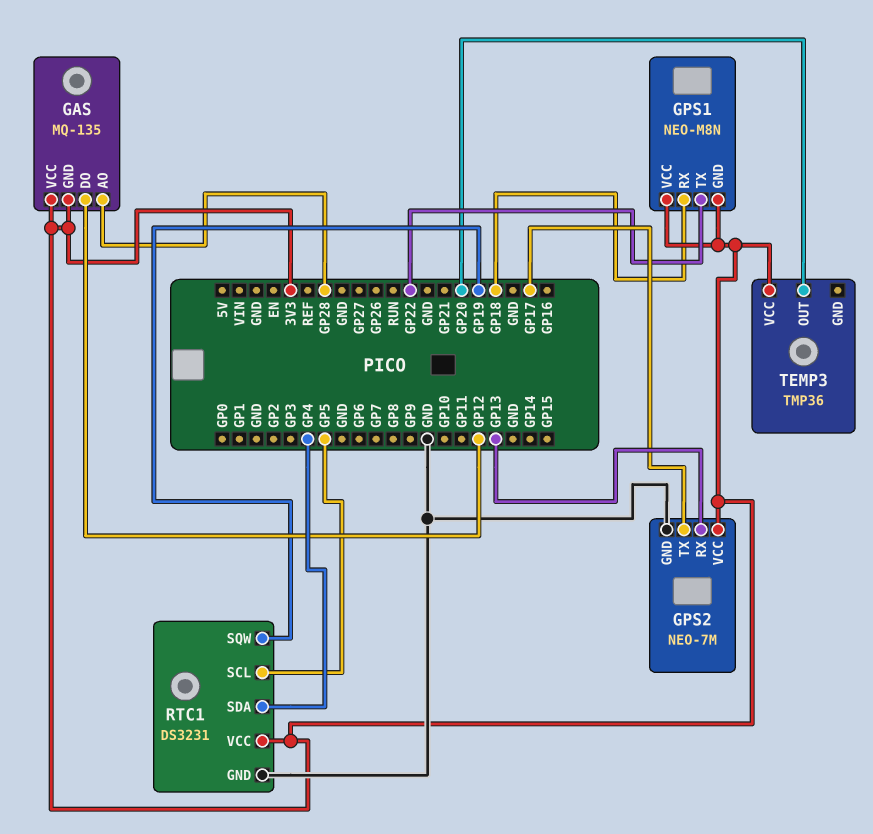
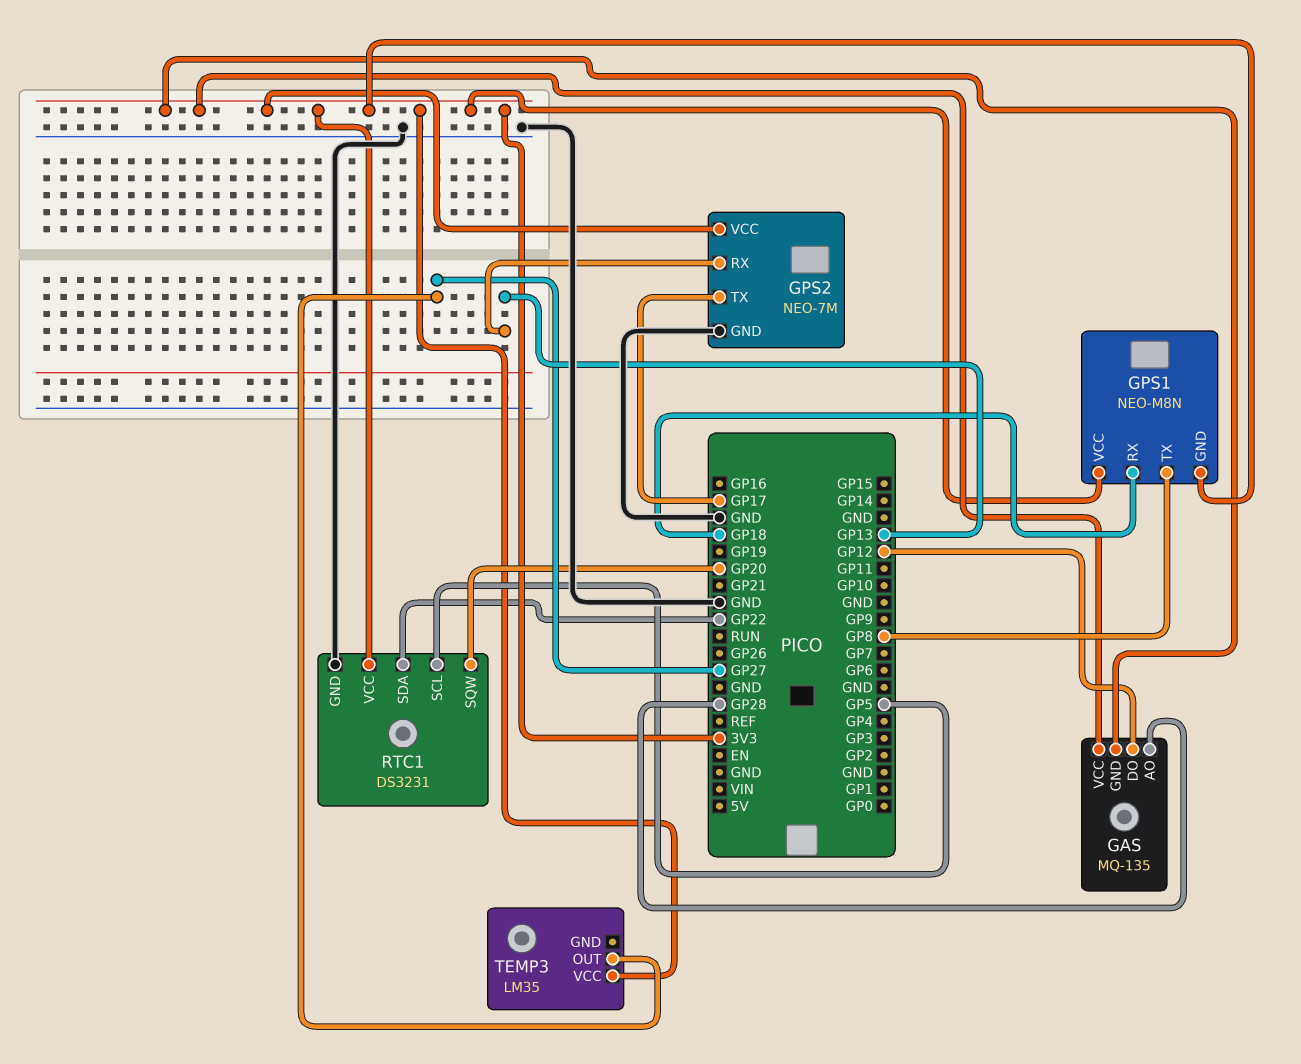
GPS1 pin TX: GP22 -> GP8
RTC1 pin SDA: GP4 -> GP22
RTC1 pin SQW: GP19 -> GP20
TEMP3: TMP36 -> LM35
TEMP3 pin OUT: GP20 -> GP27

